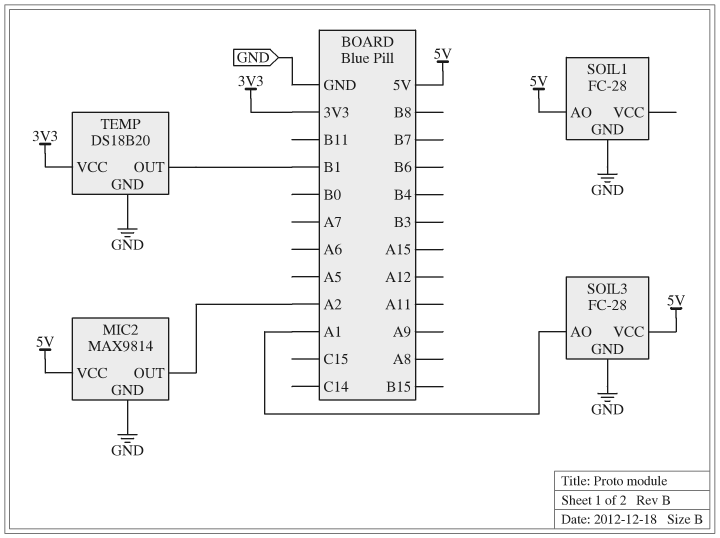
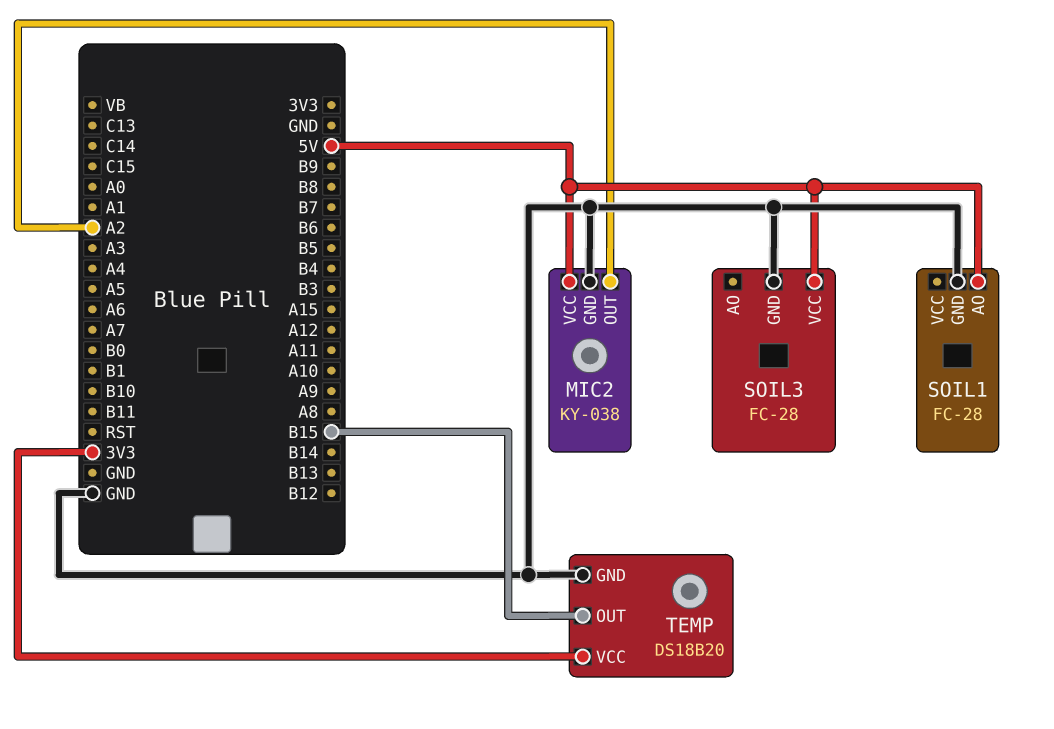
MIC2: MAX9814 -> KY-038
SOIL3 pin AO: A1 -> none
TEMP pin OUT: B1 -> B15

